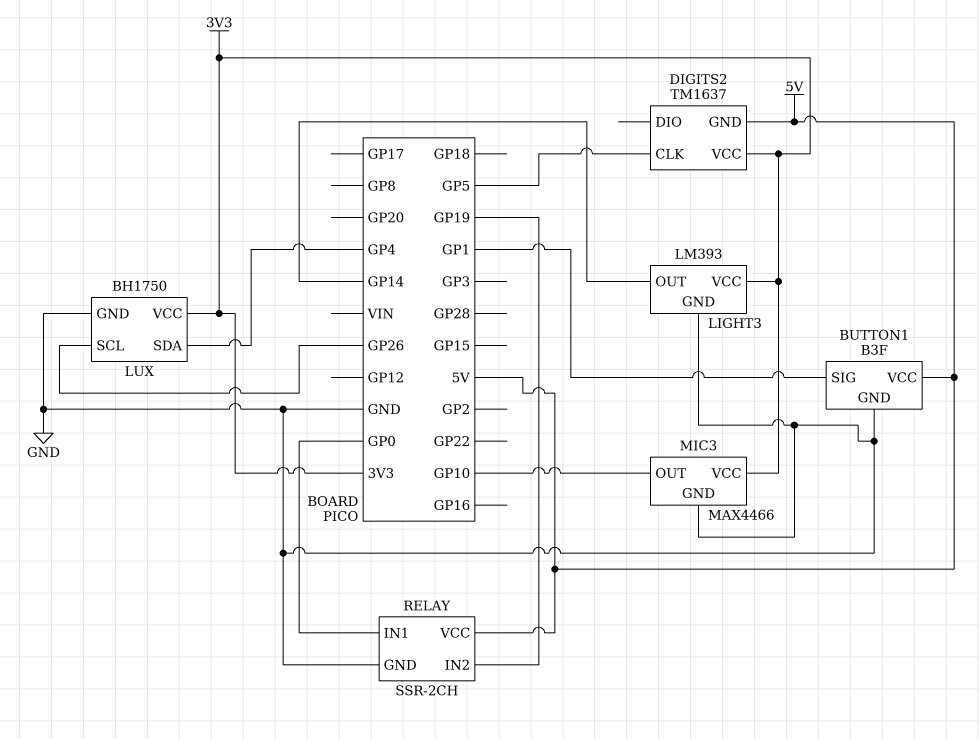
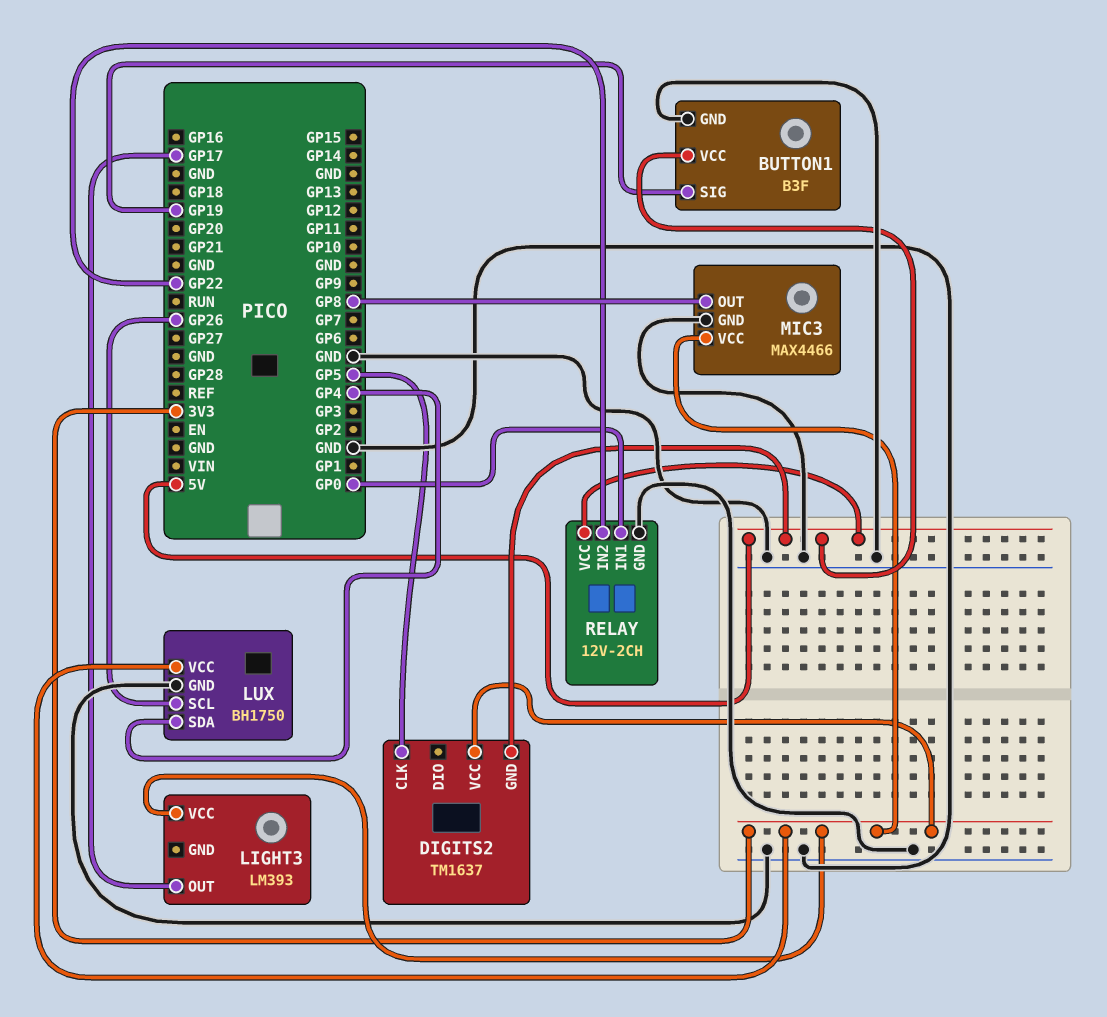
BUTTON1 pin SIG: GP1 -> GP19
LIGHT3 pin GND: GND -> none
LIGHT3 pin OUT: GP14 -> GP17
MIC3 pin OUT: GP10 -> GP8
RELAY: SSR-2CH -> 12V-2CH
RELAY pin IN2: GP19 -> GP22

